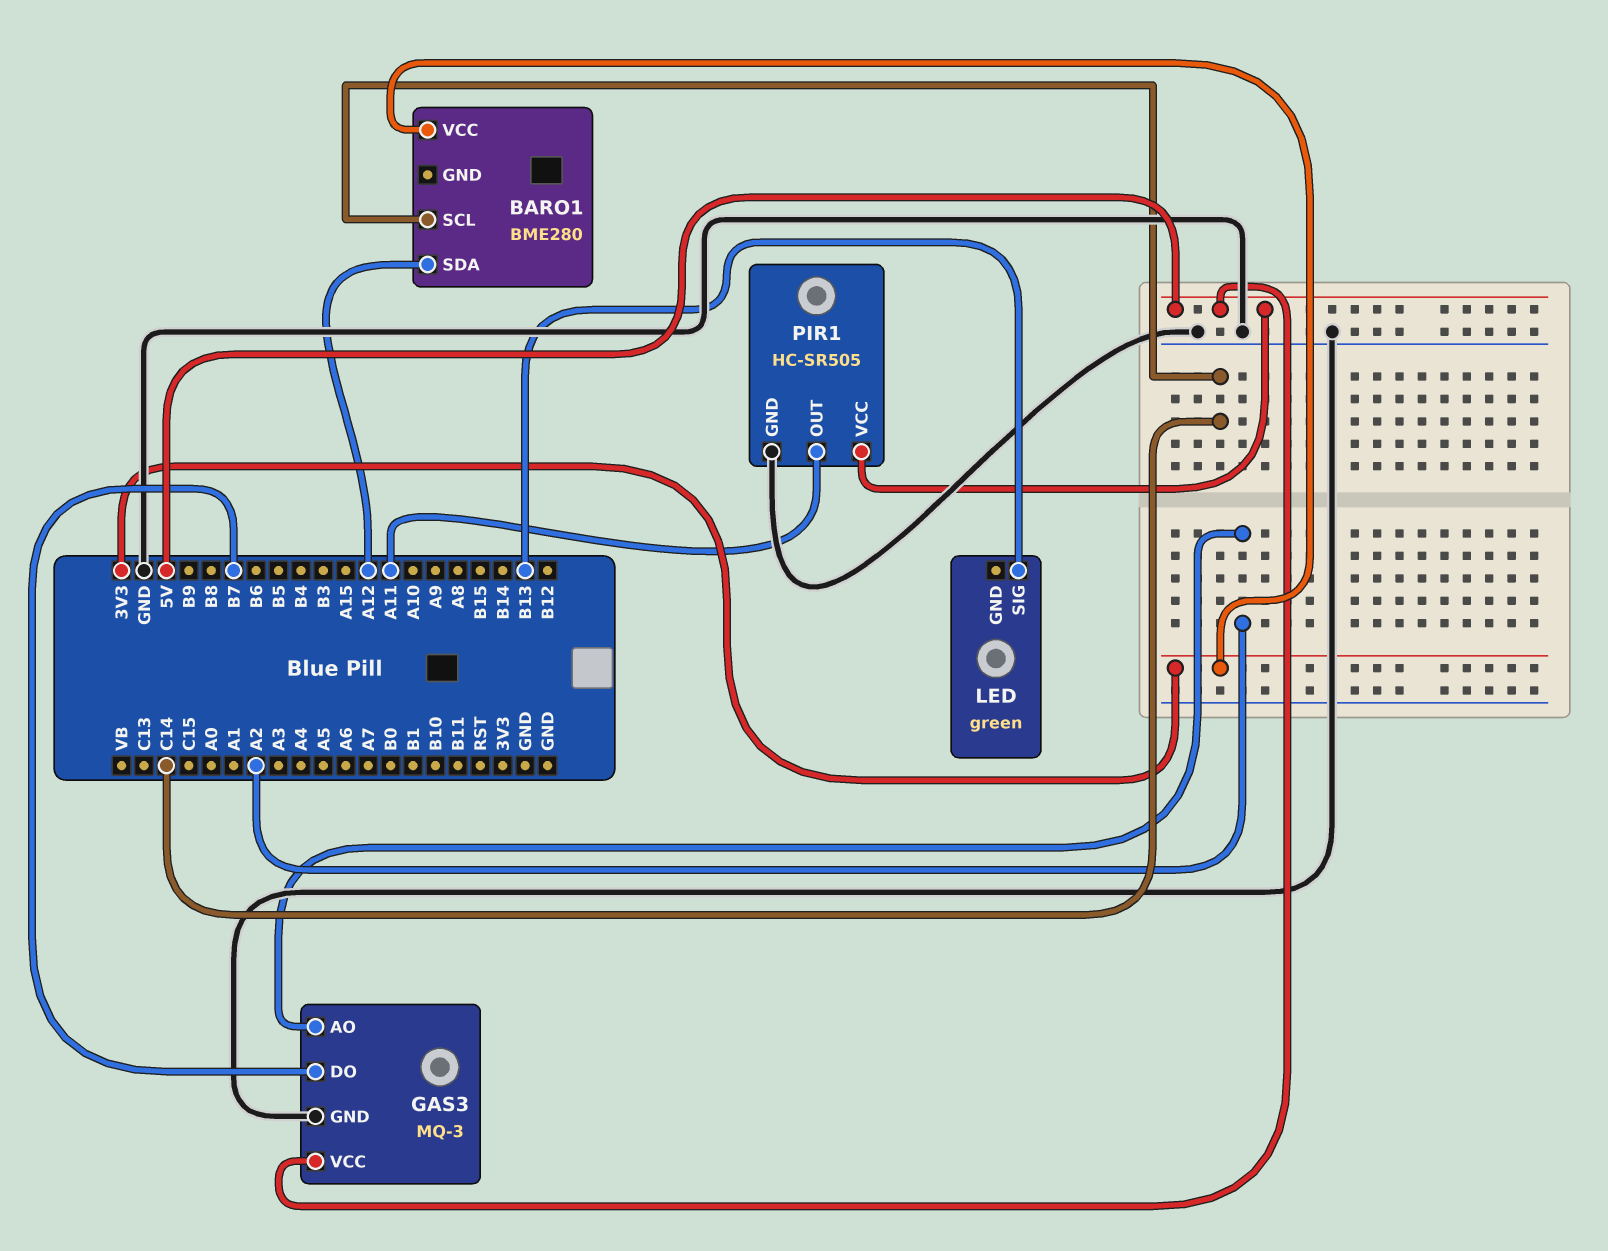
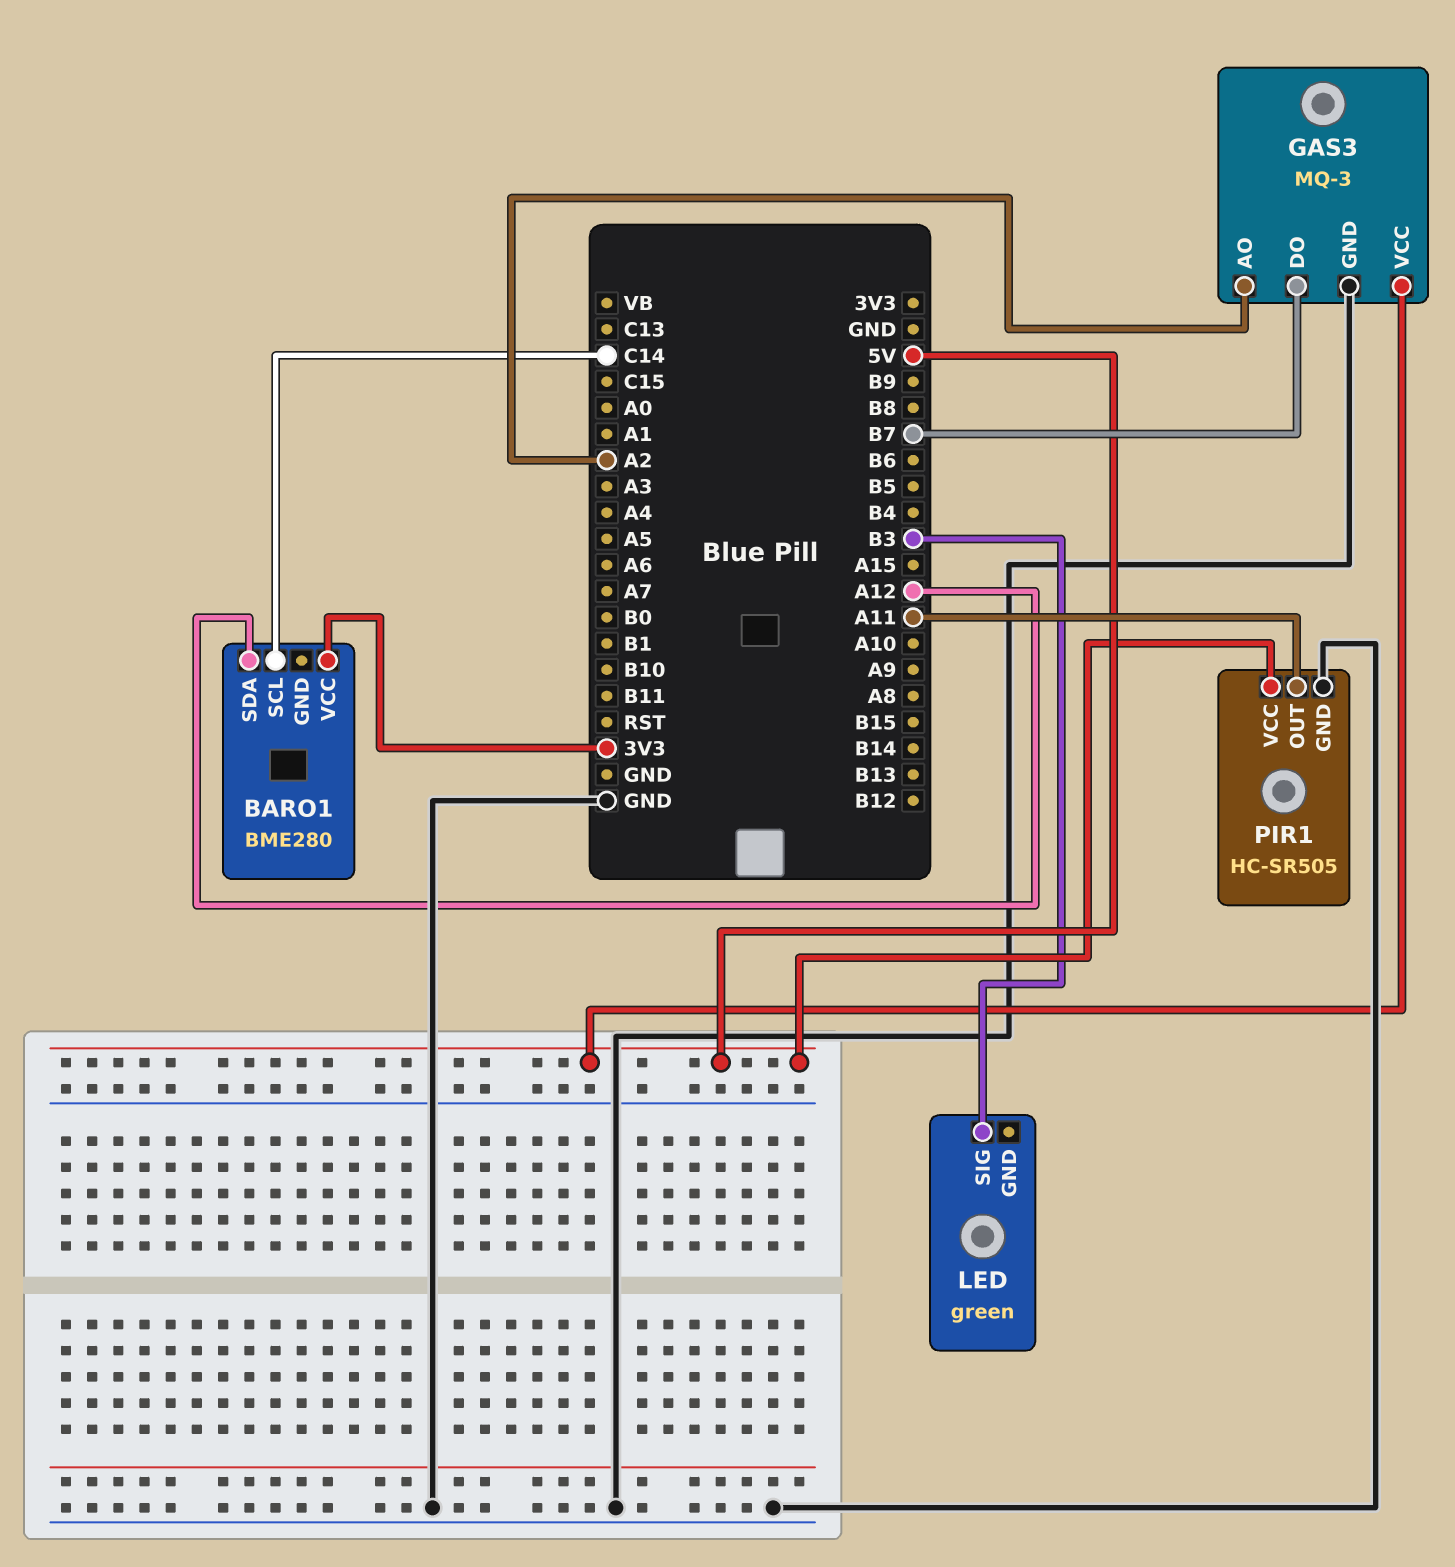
LED pin SIG: B13 -> B3

